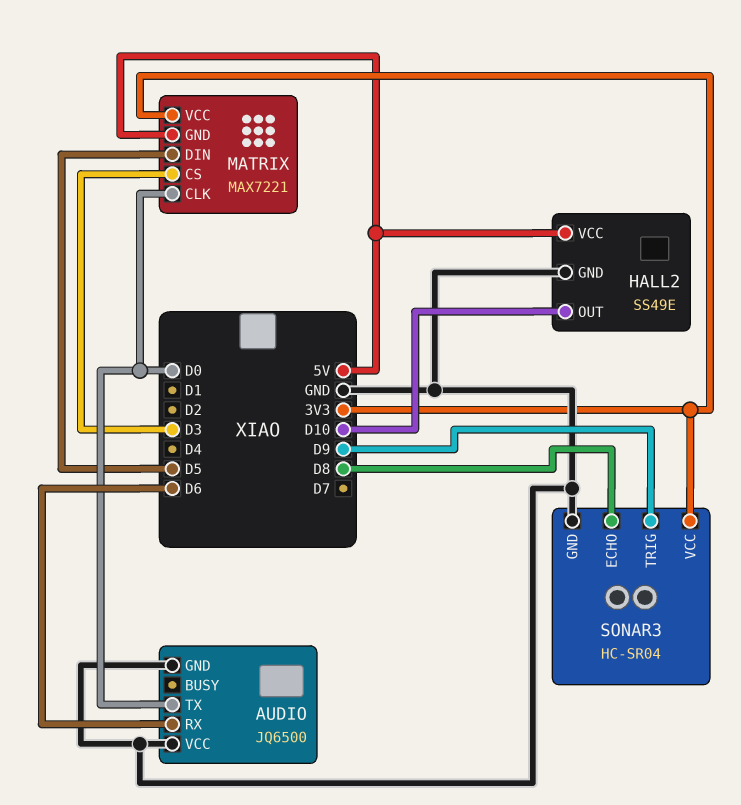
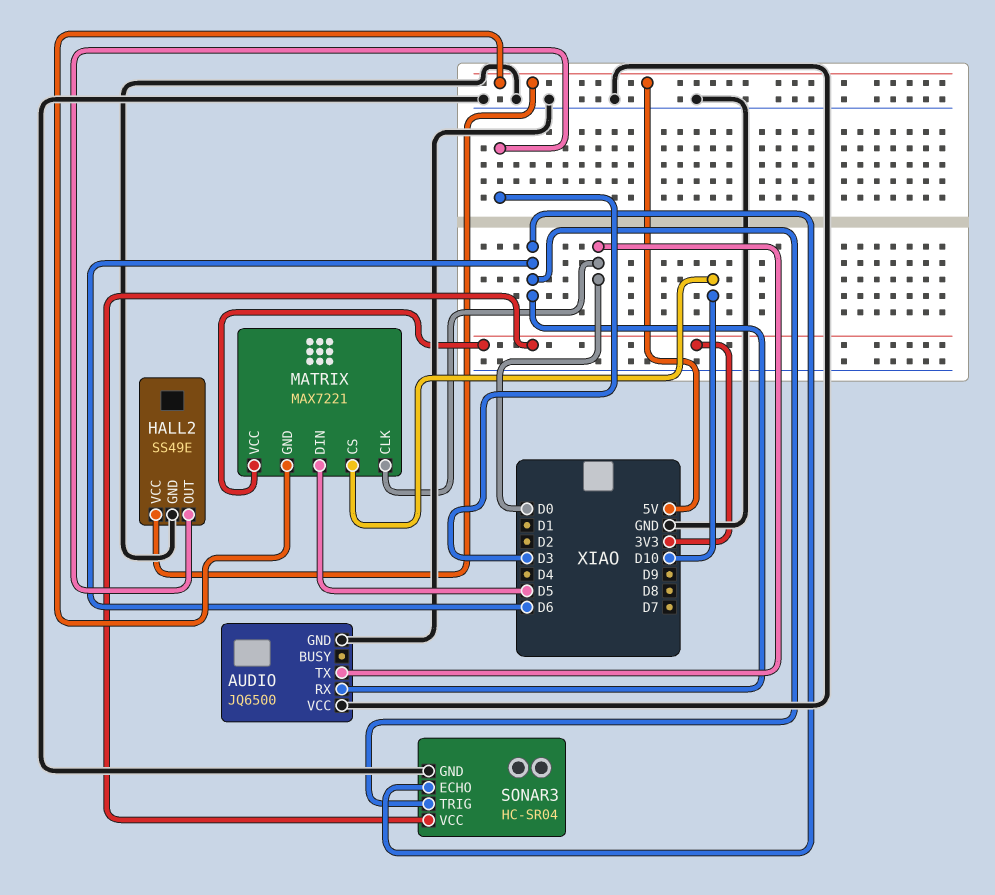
HALL2 pin OUT: D10 -> D3
MATRIX pin CS: D3 -> D10
SONAR3 pin ECHO: D8 -> D6
SONAR3 pin TRIG: D9 -> D6

